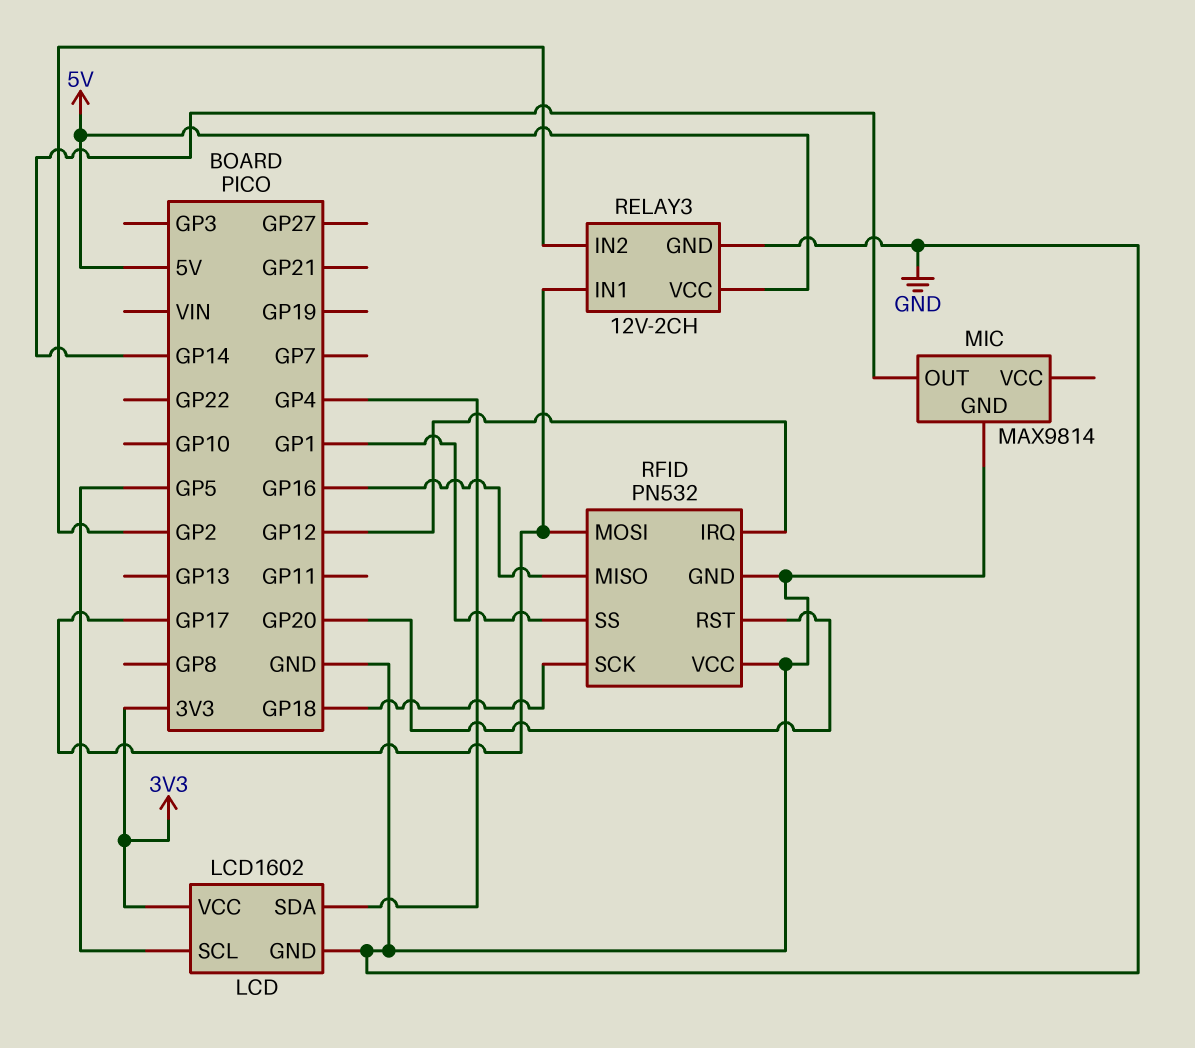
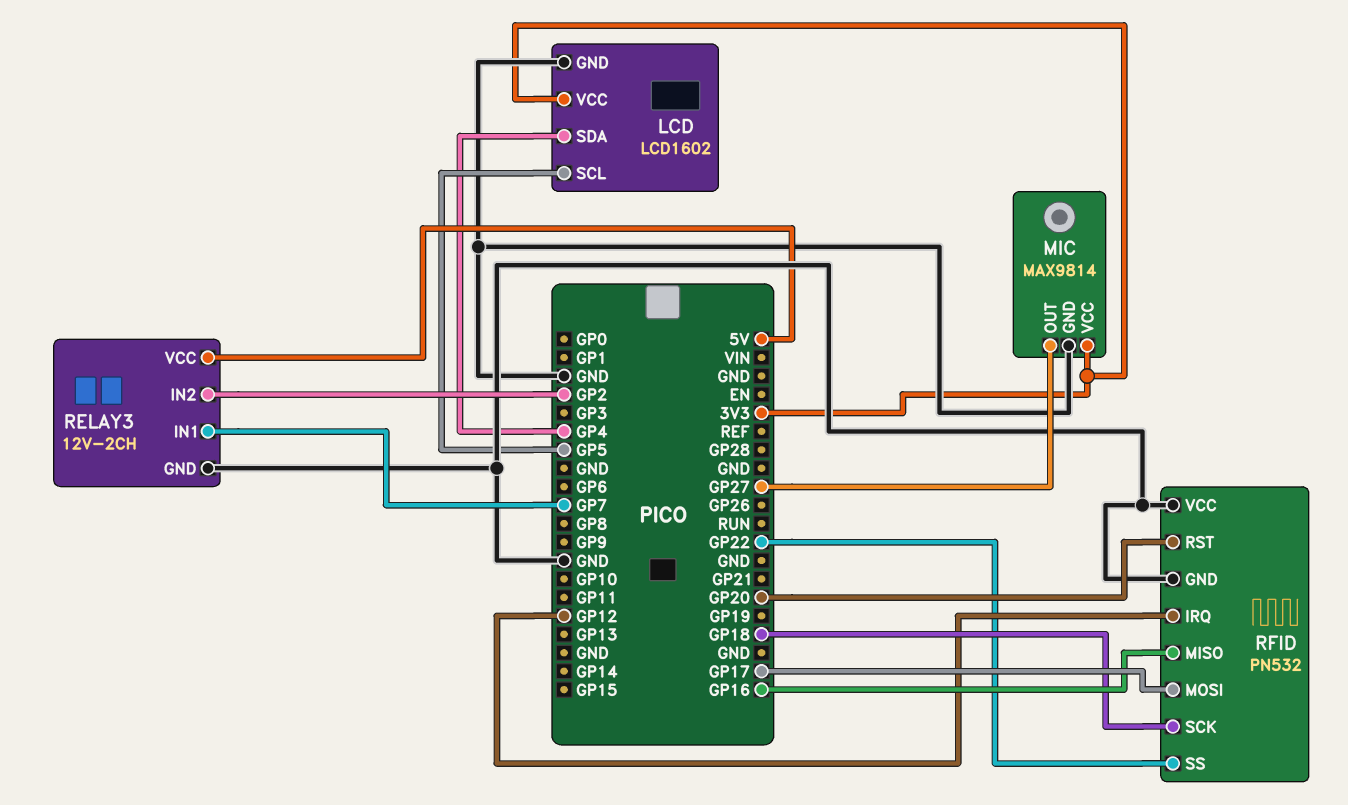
MIC pin OUT: GP14 -> GP27
MIC pin VCC: none -> 3V3
RELAY3 pin IN1: GP17 -> GP7
RFID pin SS: GP1 -> GP22

